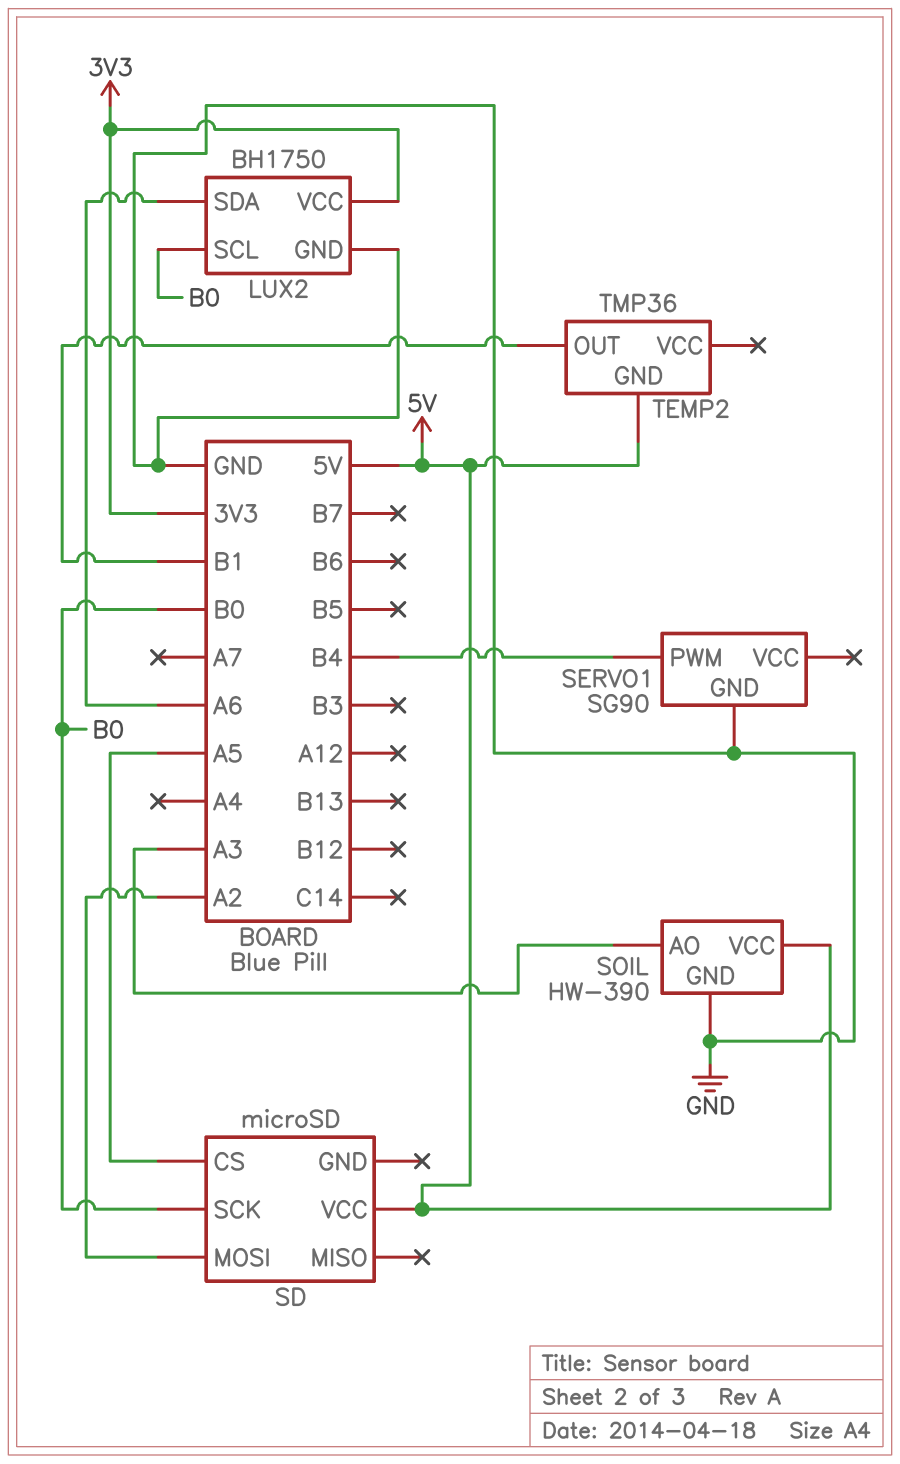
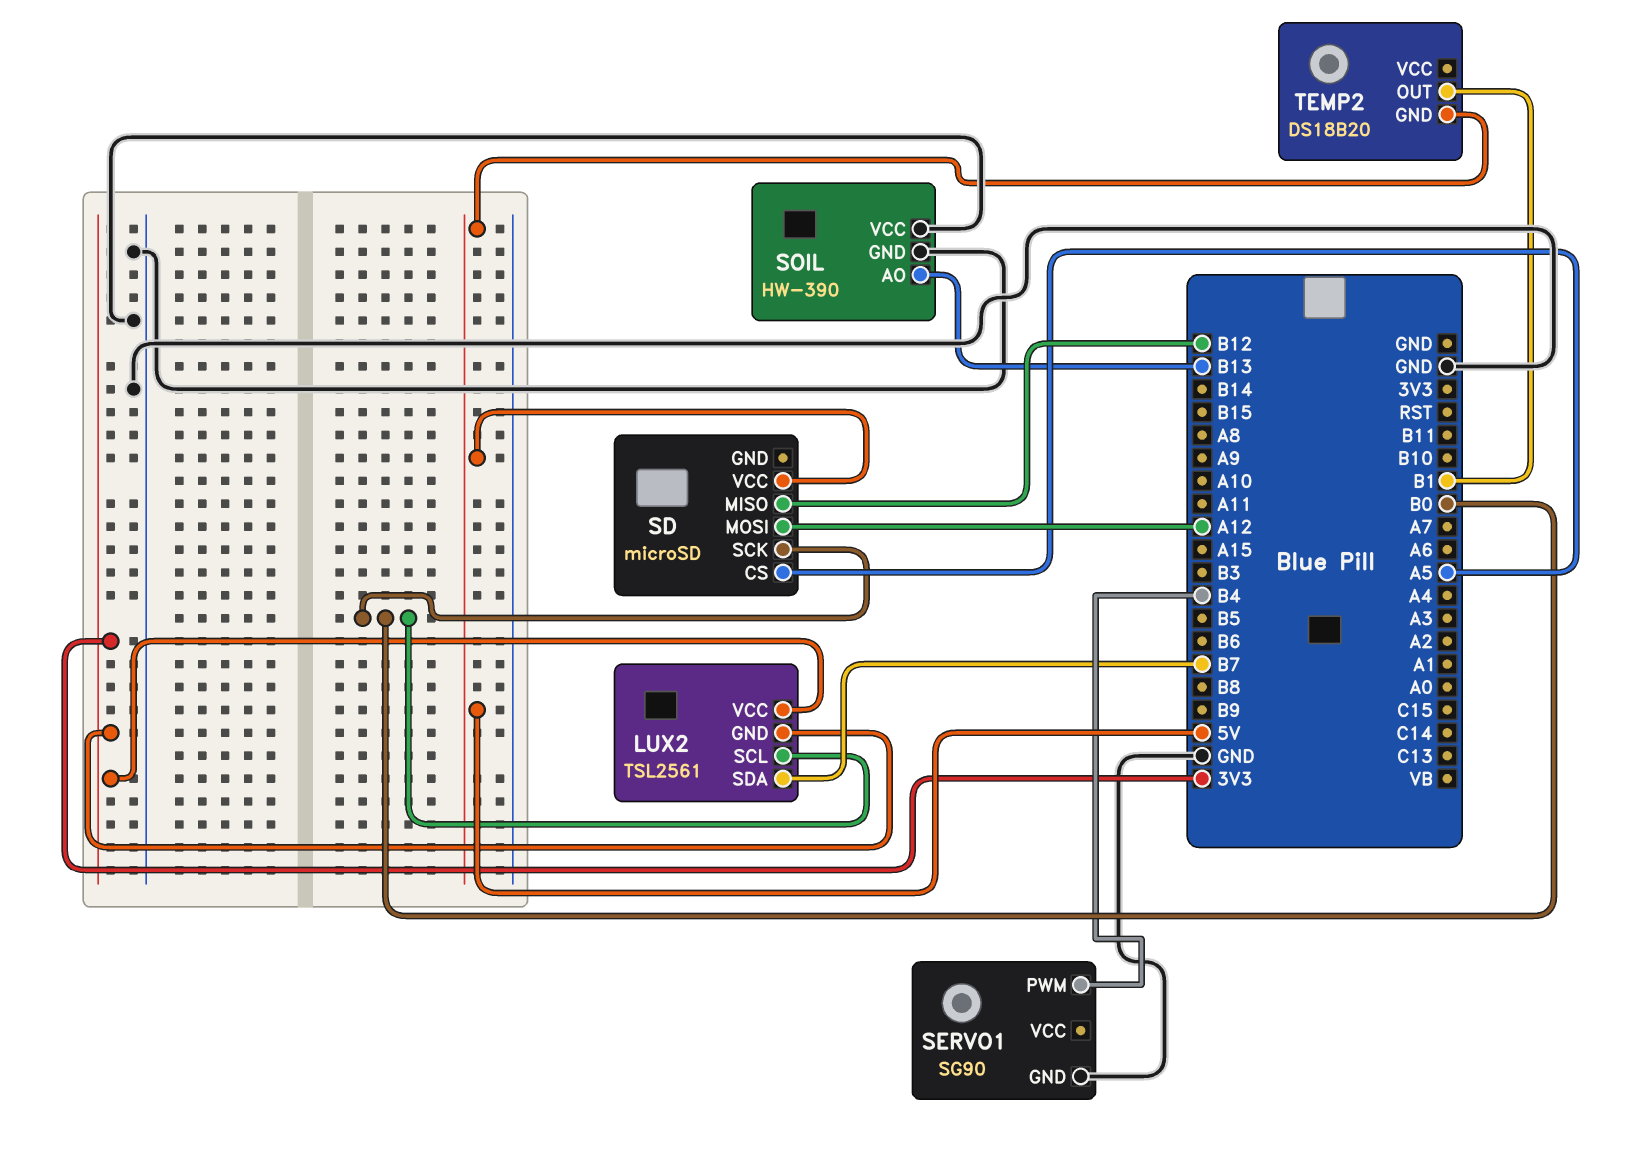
LUX2: BH1750 -> TSL2561
LUX2 pin GND: GND -> 3V3
LUX2 pin SDA: A6 -> B7
SD pin MISO: none -> B12
SD pin MOSI: A2 -> A12
SOIL pin AO: A3 -> B13
SOIL pin VCC: 5V -> GND
TEMP2: TMP36 -> DS18B20

